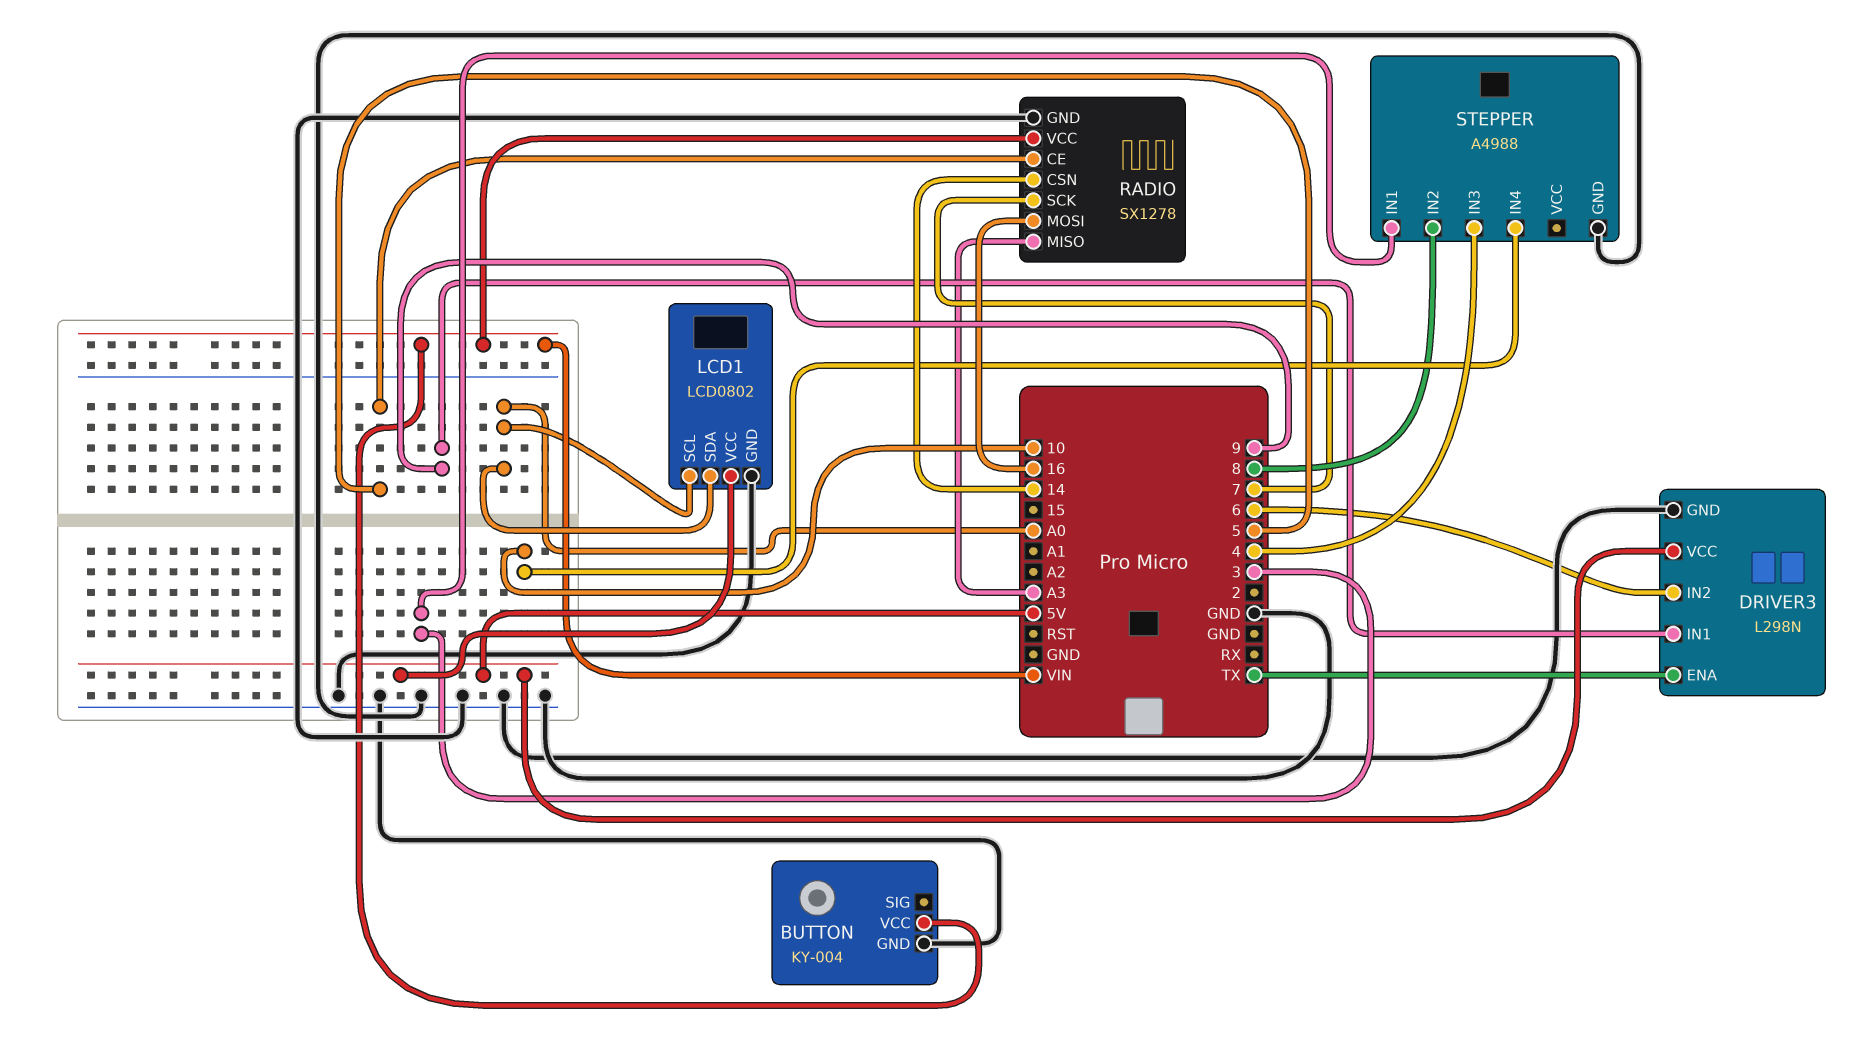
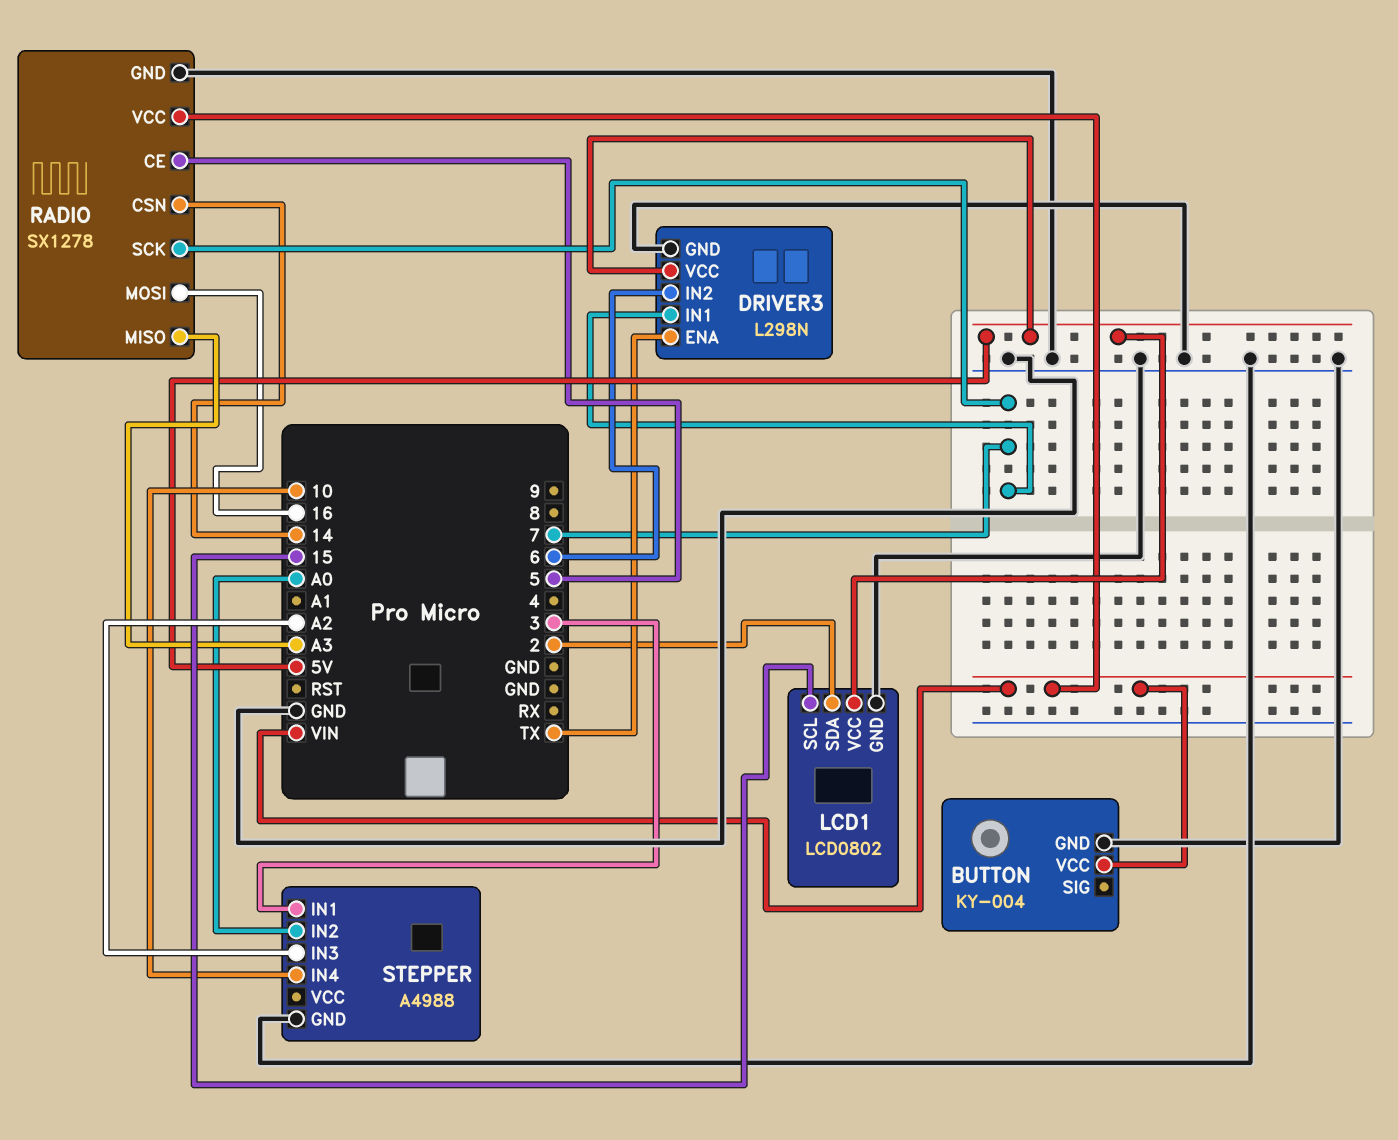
DRIVER3 pin IN1: 9 -> 7
LCD1 pin SCL: A0 -> 15
LCD1 pin SDA: A0 -> 2
STEPPER pin IN2: 8 -> A0
STEPPER pin IN3: 4 -> A2

